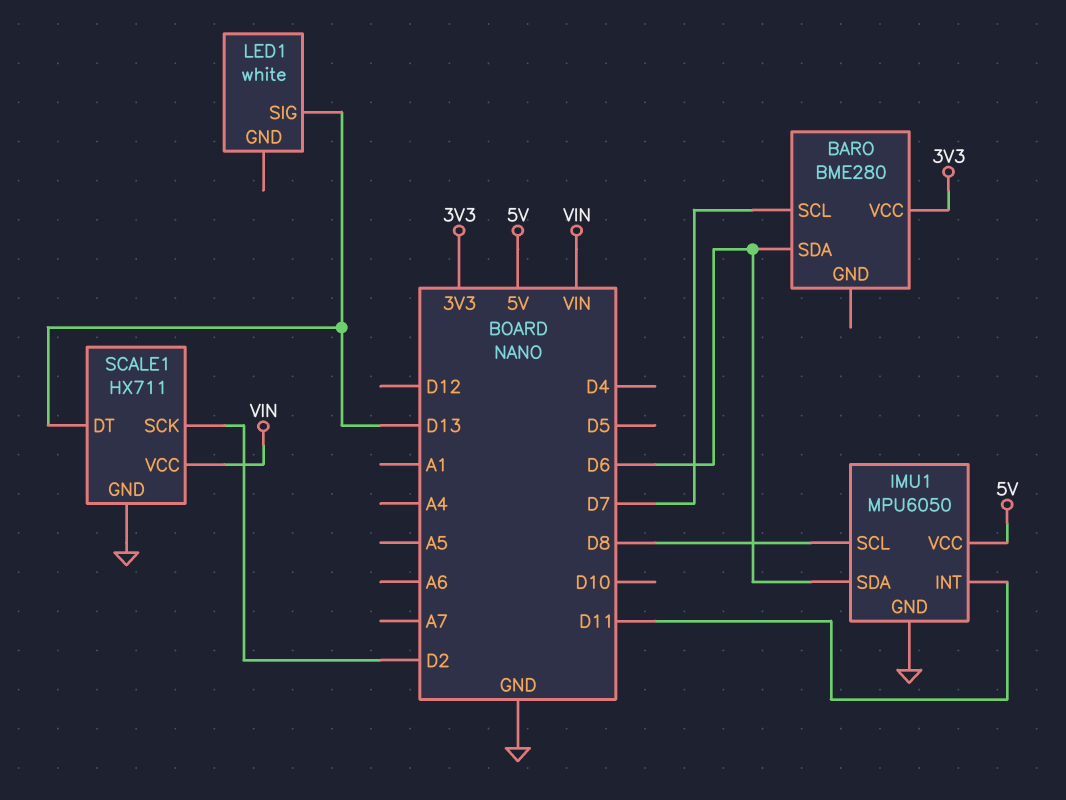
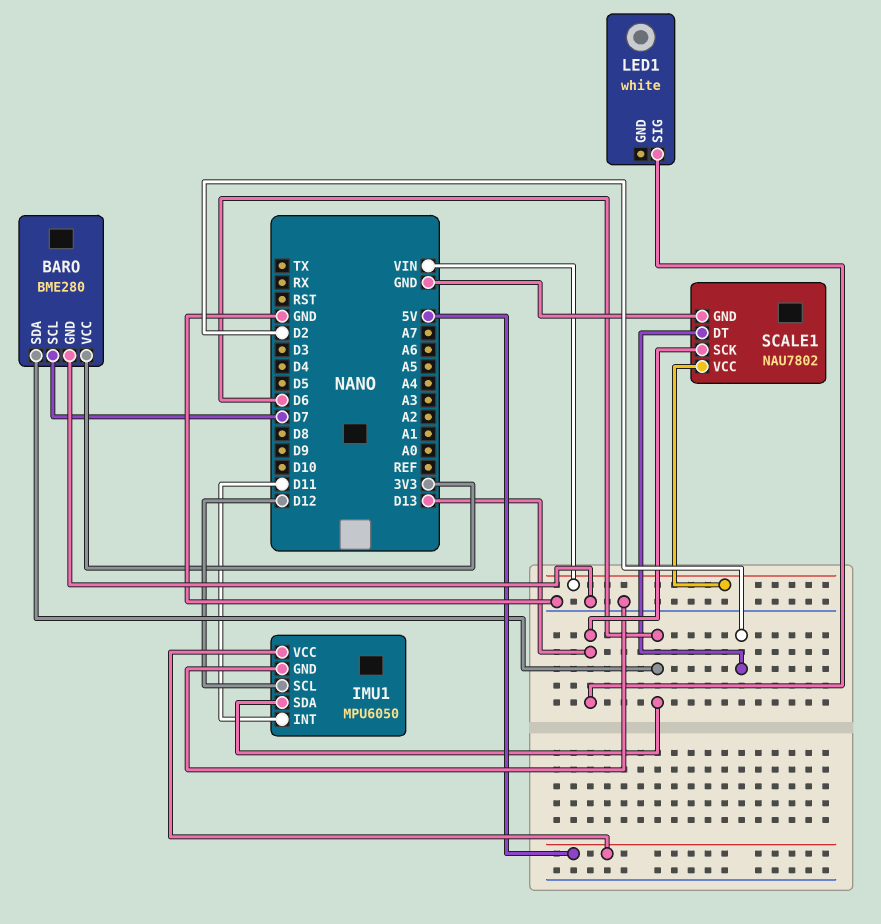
BARO pin GND: none -> GND
IMU1 pin SCL: D8 -> D12
SCALE1: HX711 -> NAU7802
SCALE1 pin DT: D13 -> D2
SCALE1 pin SCK: D2 -> D13

